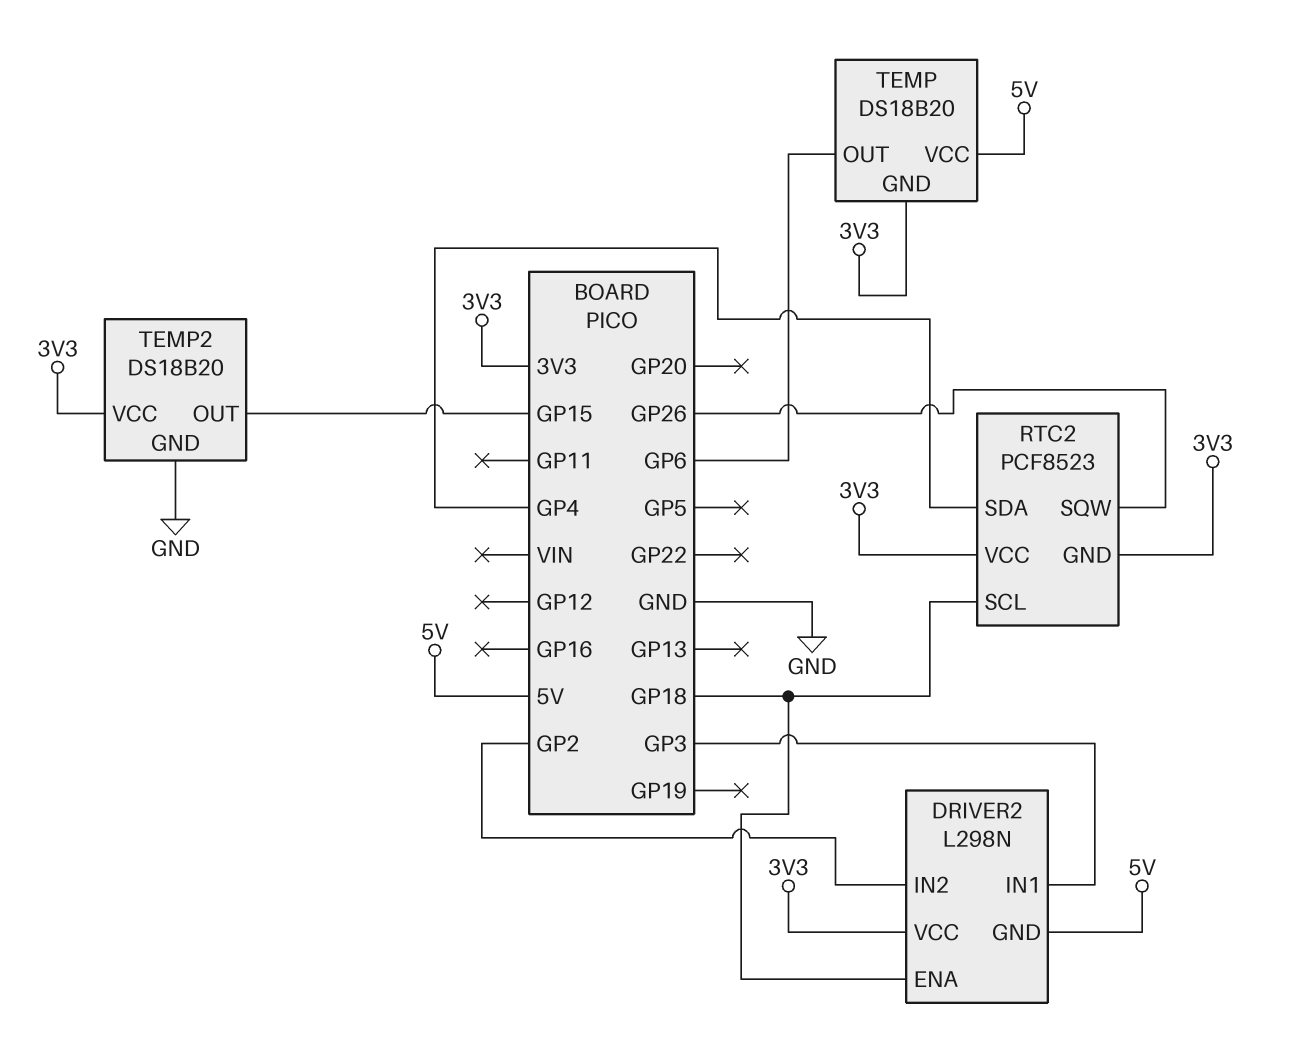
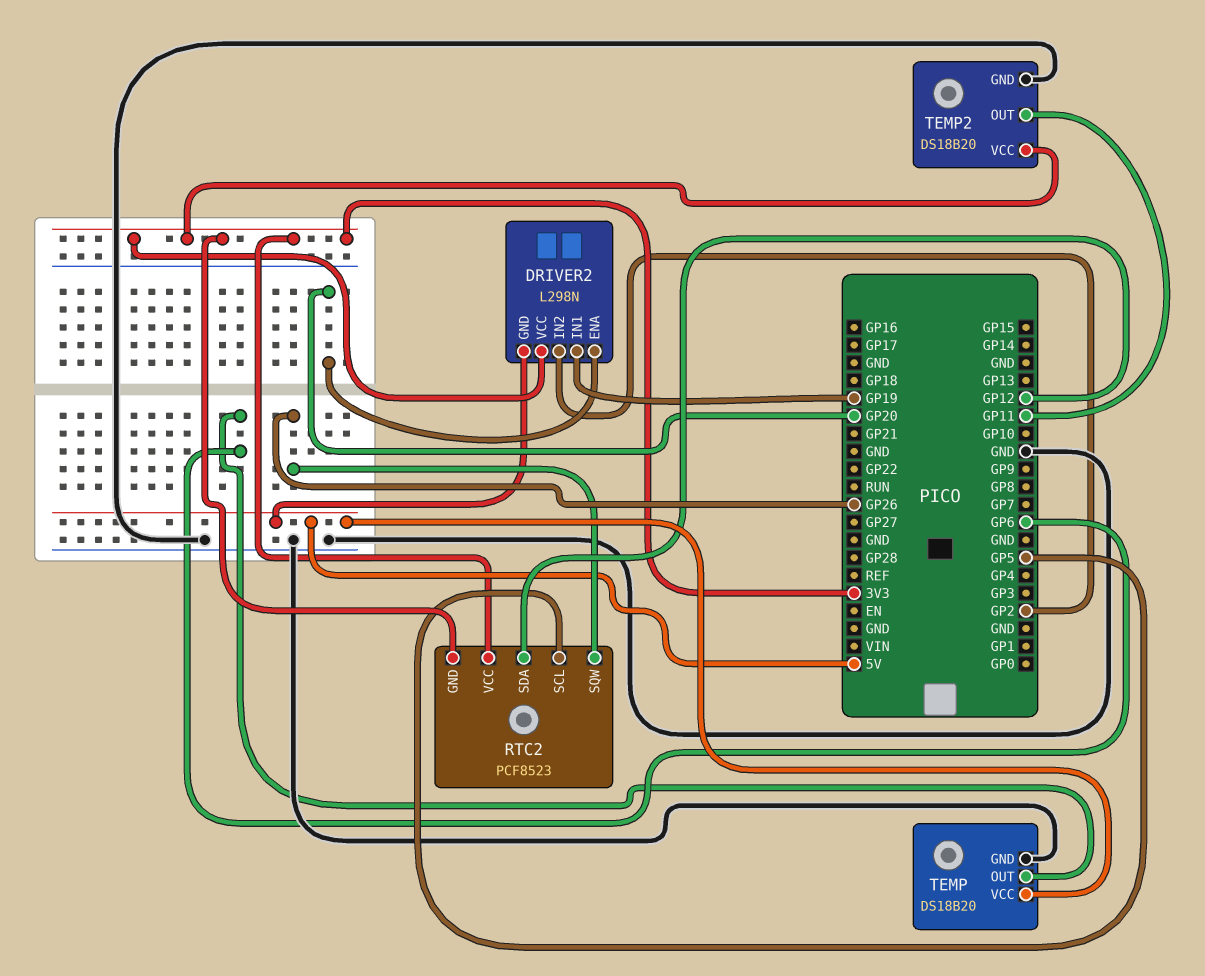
DRIVER2 pin ENA: GP18 -> GP20
DRIVER2 pin IN1: GP3 -> GP19
RTC2 pin SCL: GP18 -> GP5
RTC2 pin SDA: GP4 -> GP12
TEMP pin GND: 3V3 -> GND
TEMP2 pin OUT: GP15 -> GP11

